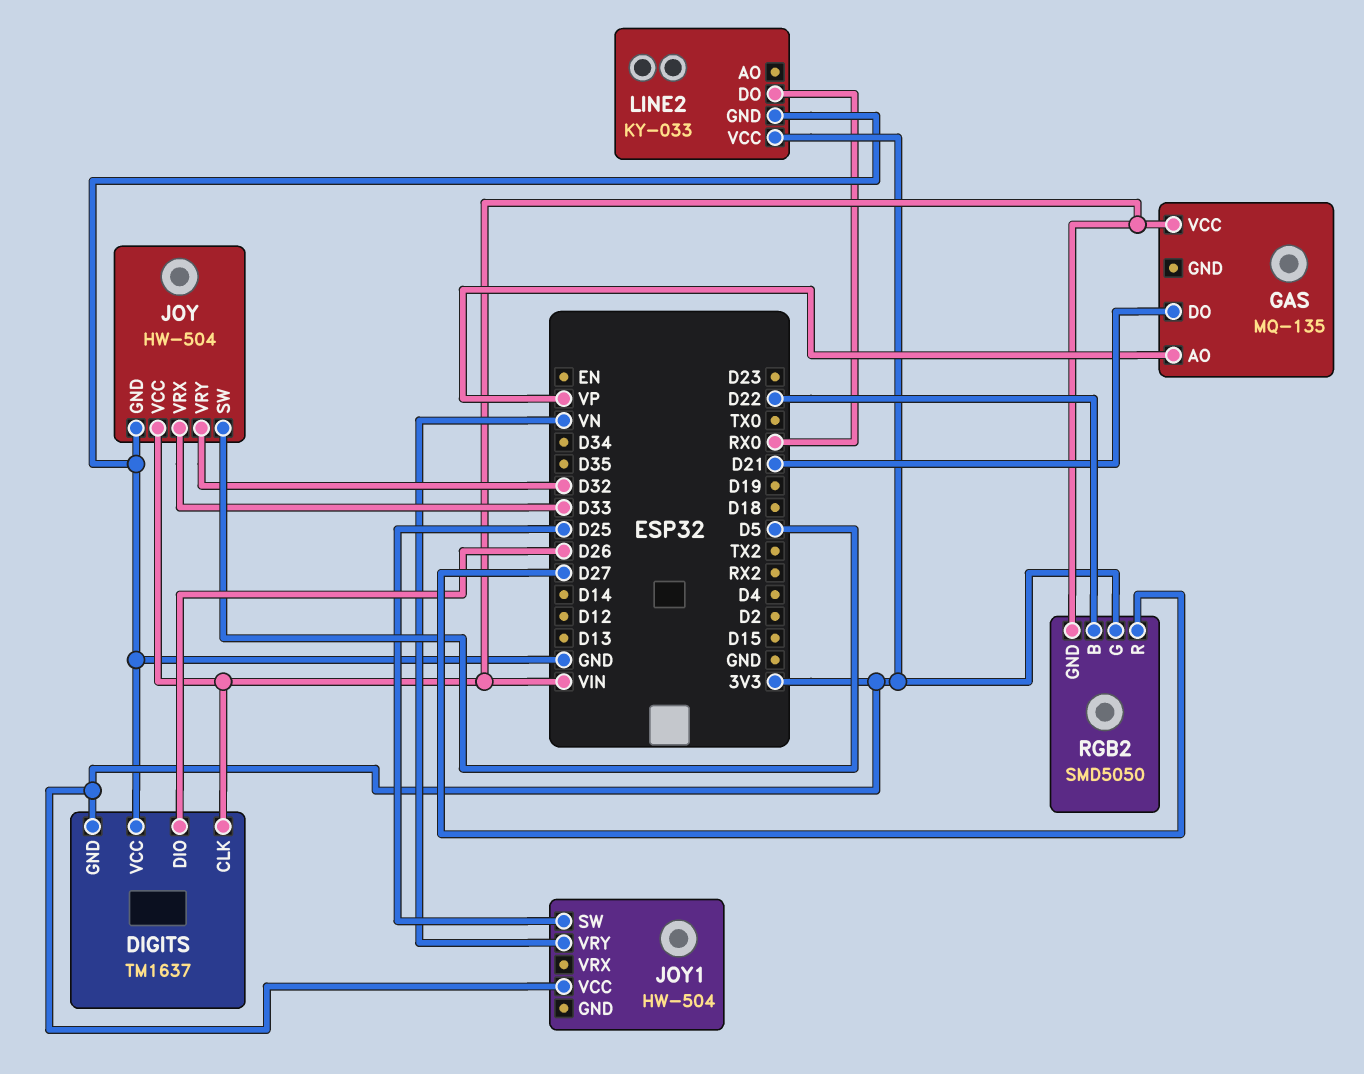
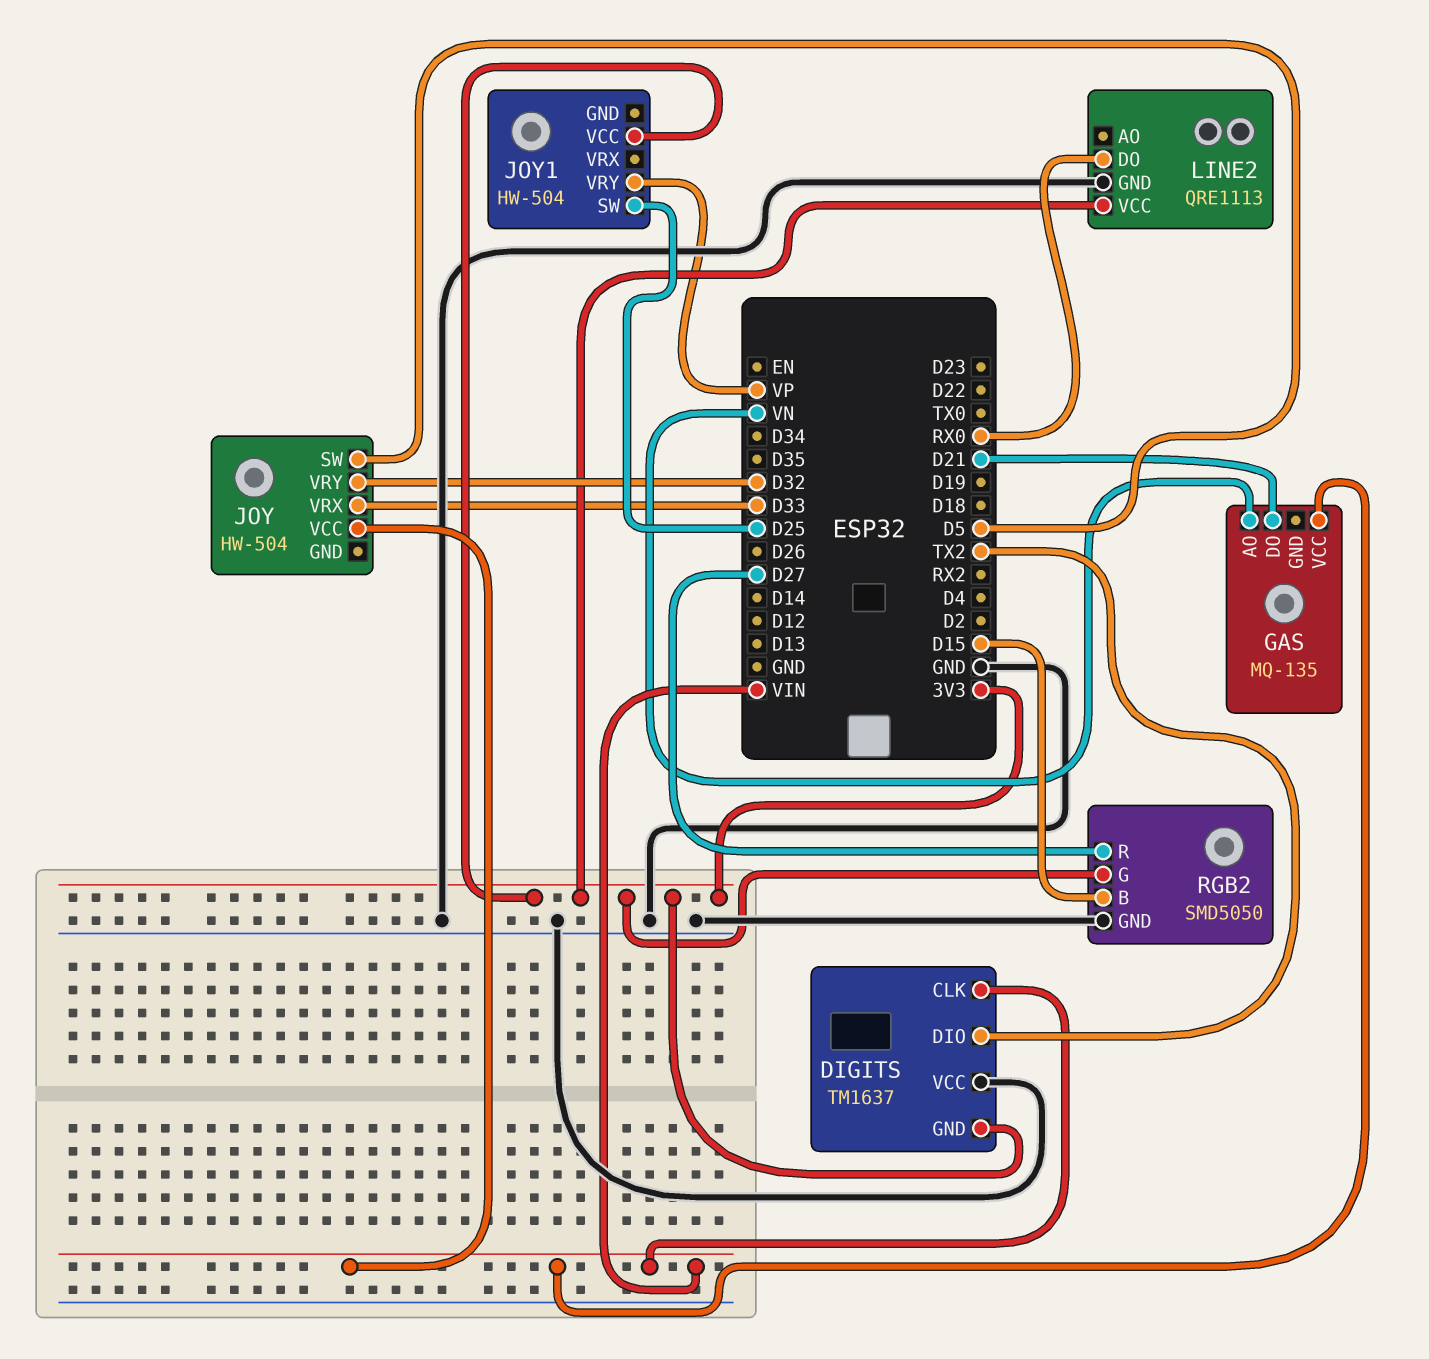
DIGITS pin DIO: D26 -> TX2
GAS pin AO: VP -> VN
JOY pin GND: GND -> none
JOY1 pin VRY: VN -> VP
LINE2: KY-033 -> QRE1113
RGB2 pin B: D22 -> D15
RGB2 pin GND: VIN -> GND

